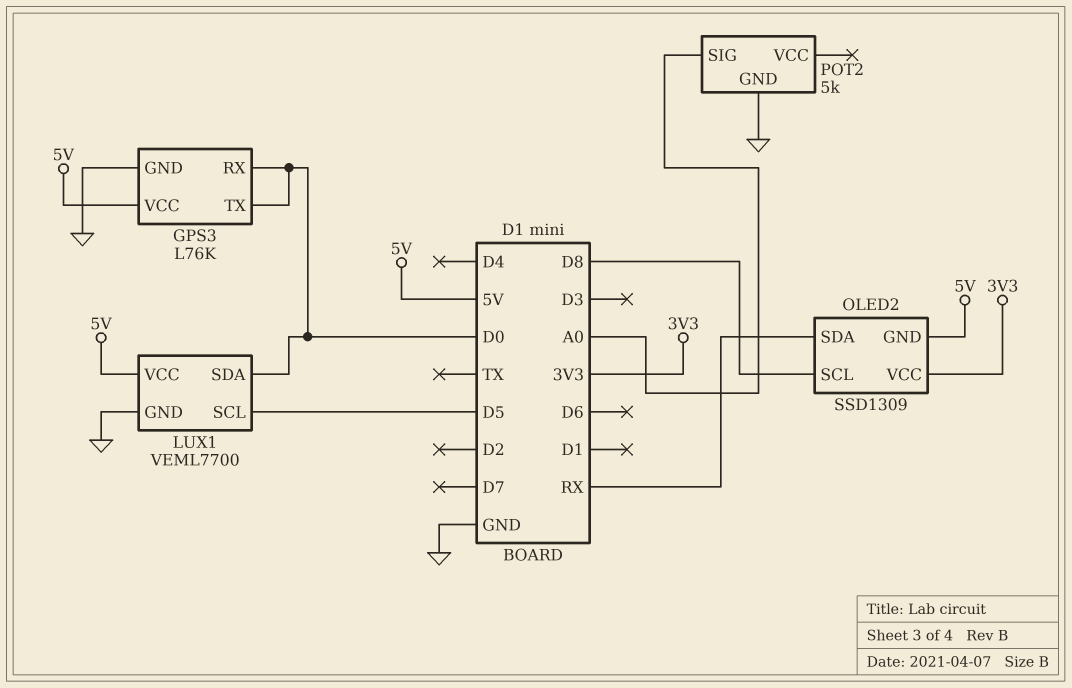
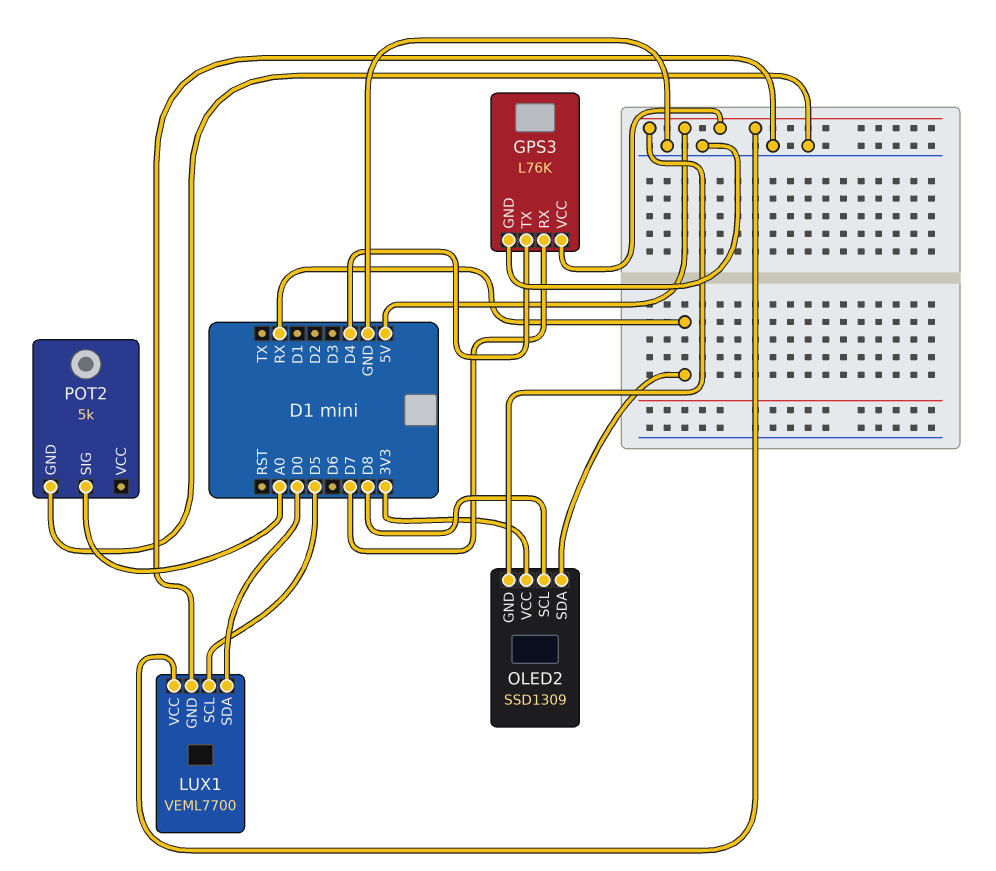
GPS3 pin RX: D0 -> D7
GPS3 pin TX: D0 -> D4

